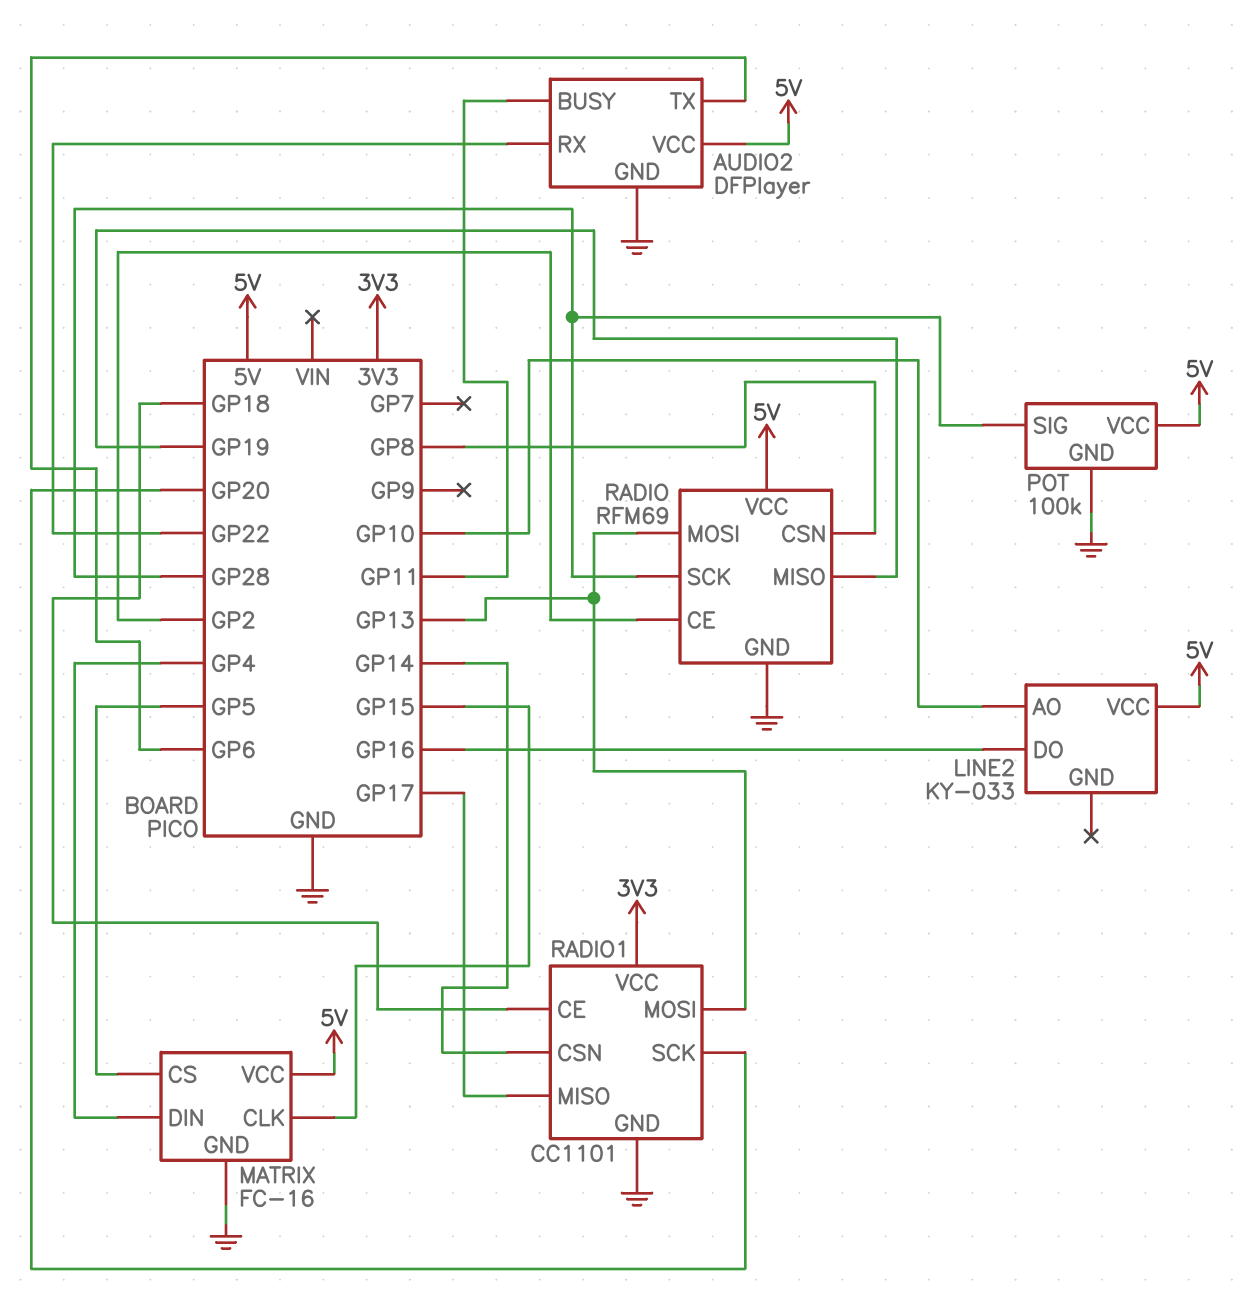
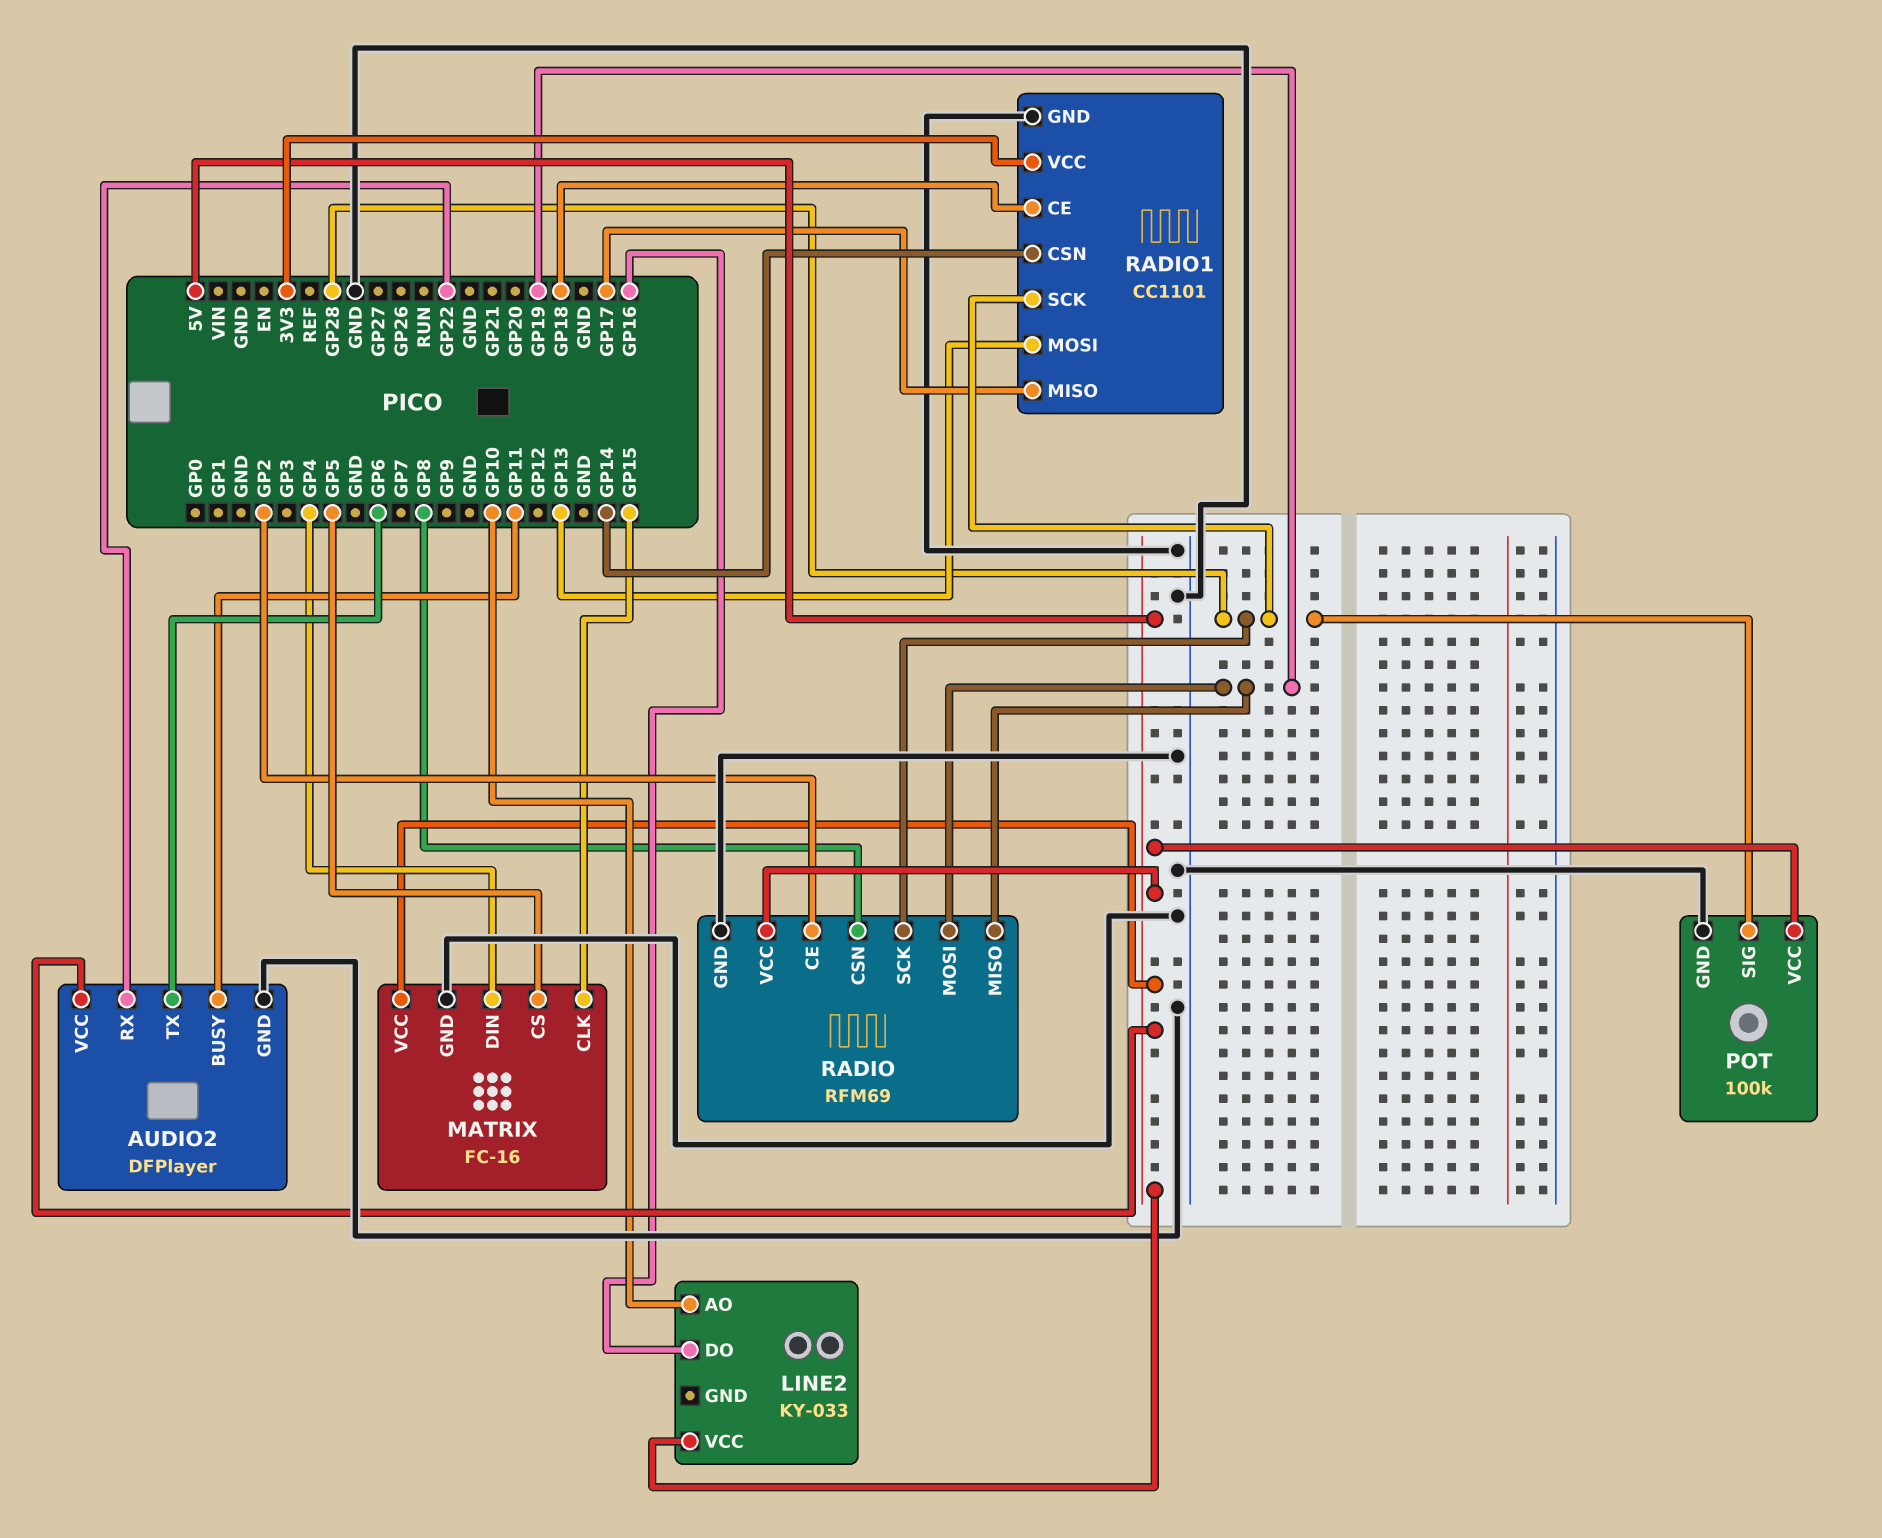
RADIO pin MOSI: GP13 -> GP19
RADIO1 pin SCK: GP20 -> GP28

